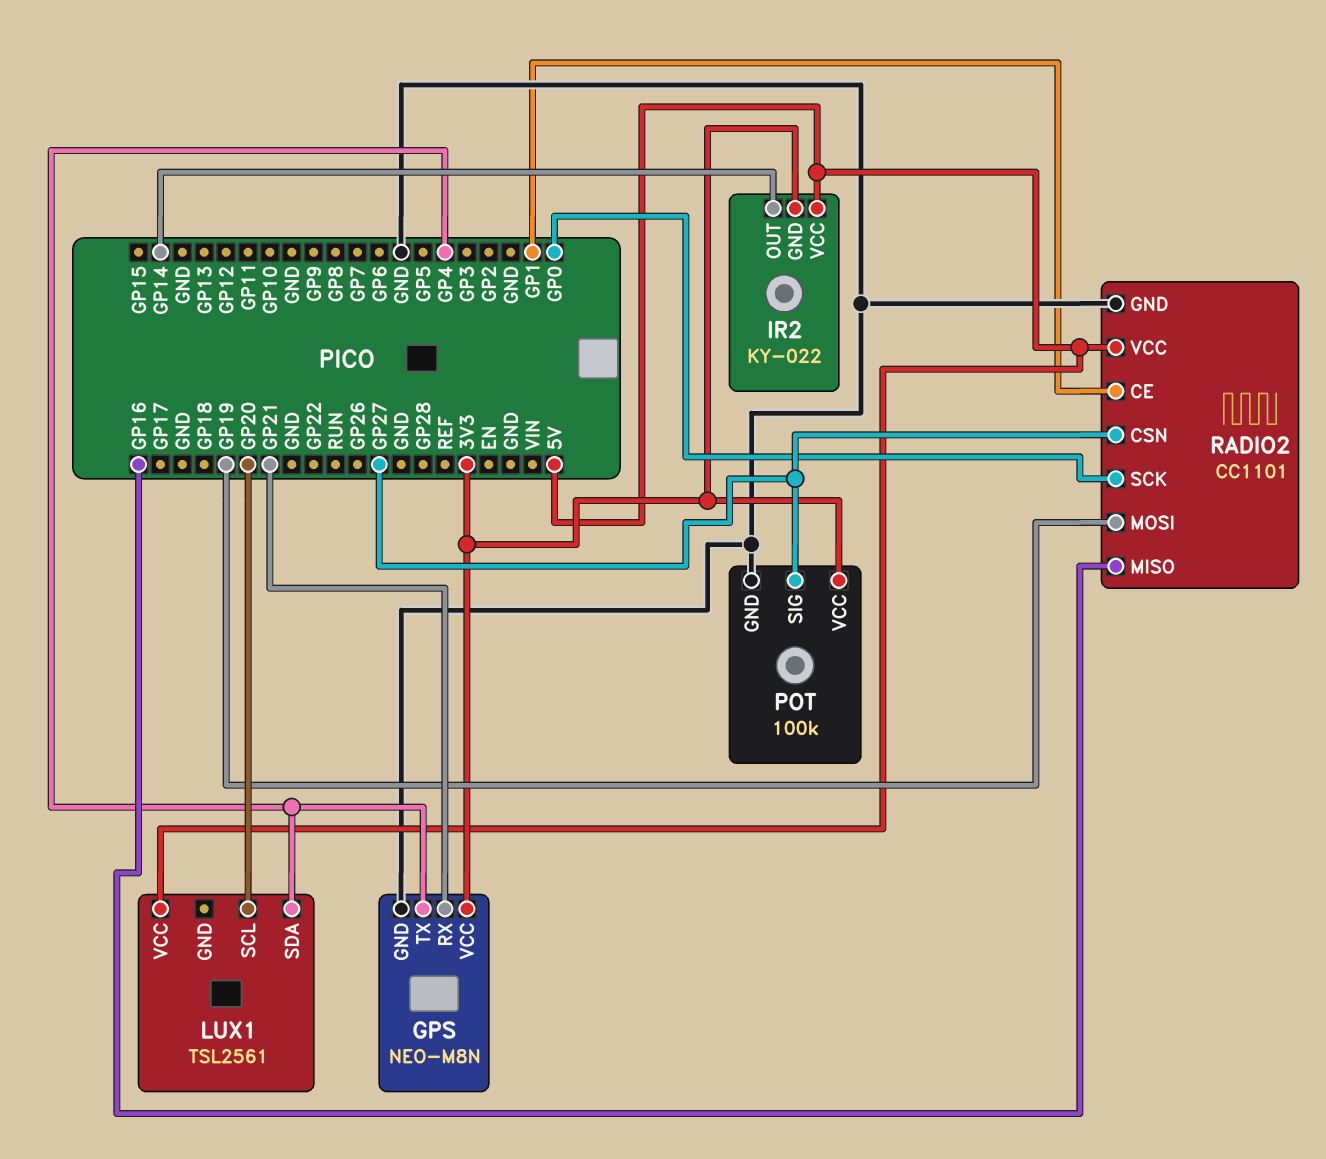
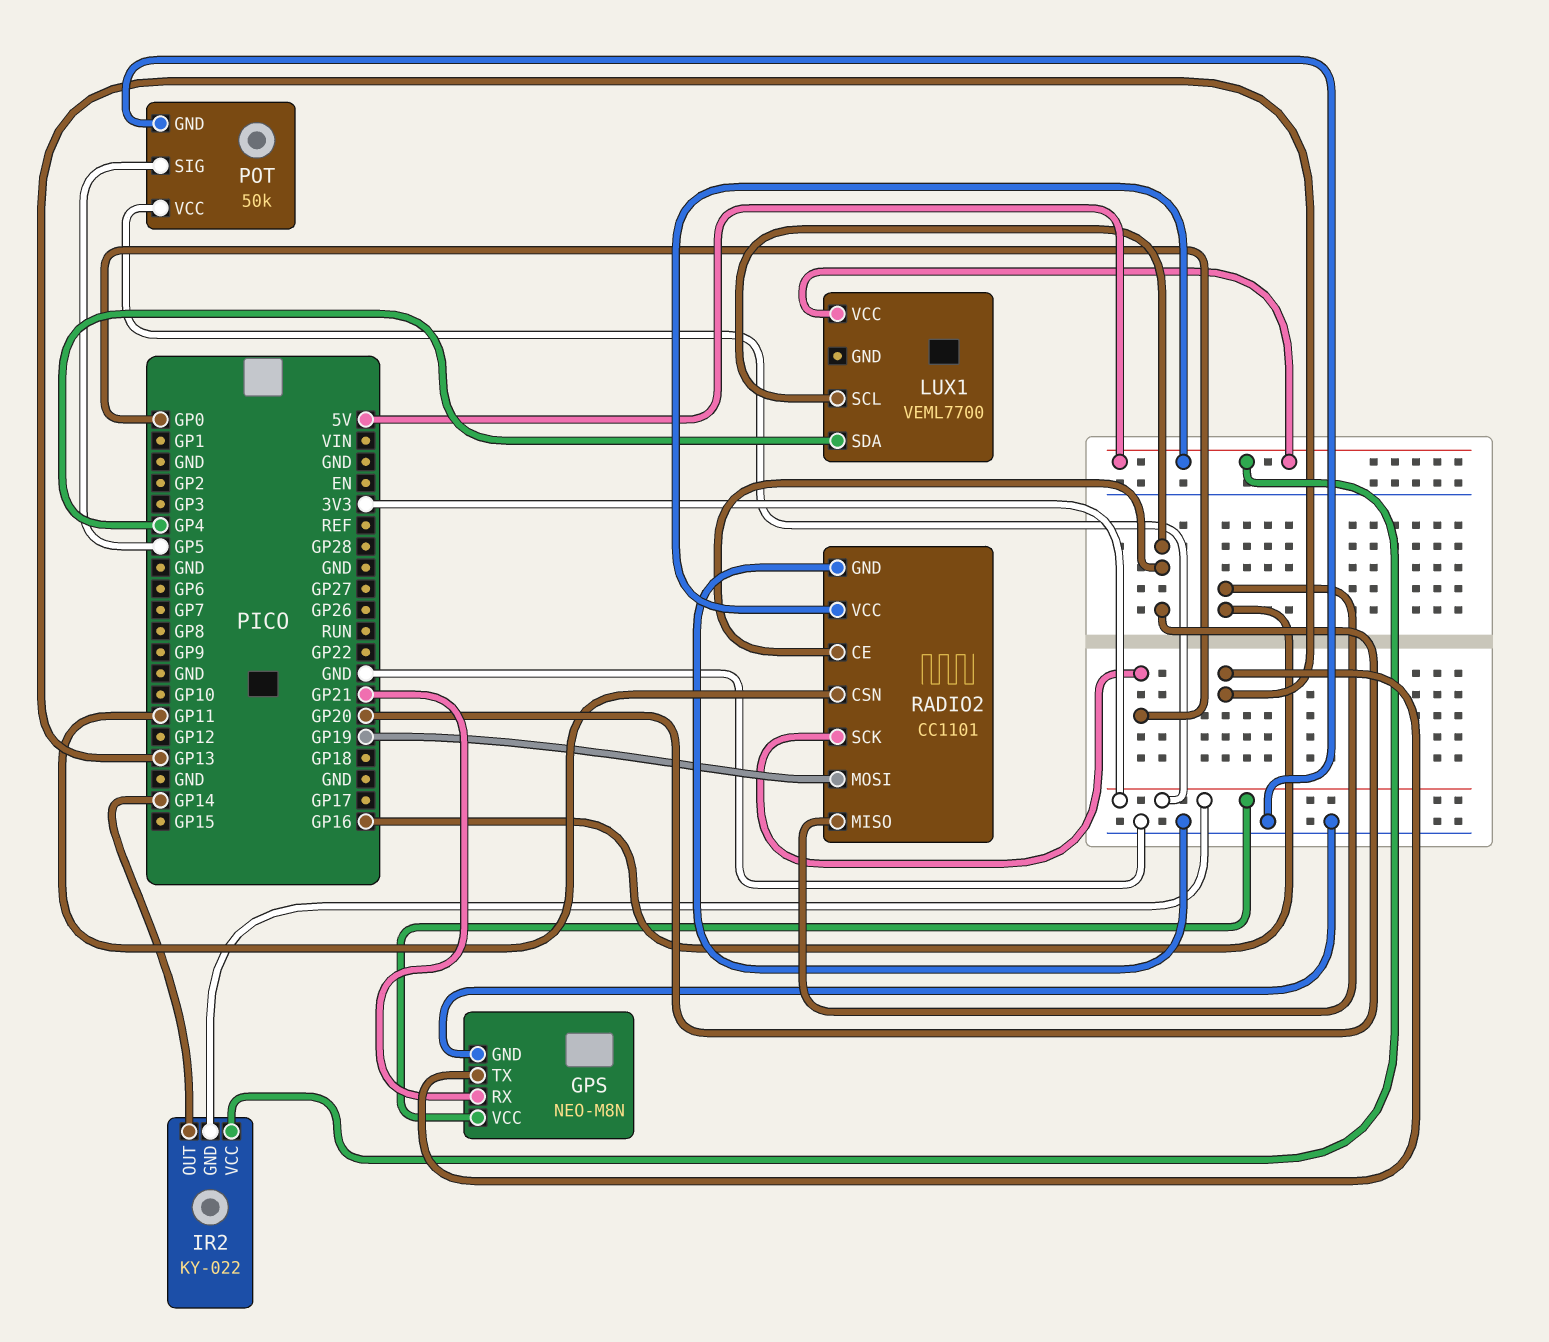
GPS pin TX: GP4 -> GP13
LUX1: TSL2561 -> VEML7700
POT: 100k -> 50k
POT pin SIG: GP27 -> GP5
RADIO2 pin CE: GP1 -> GP20
RADIO2 pin CSN: GP27 -> GP11

